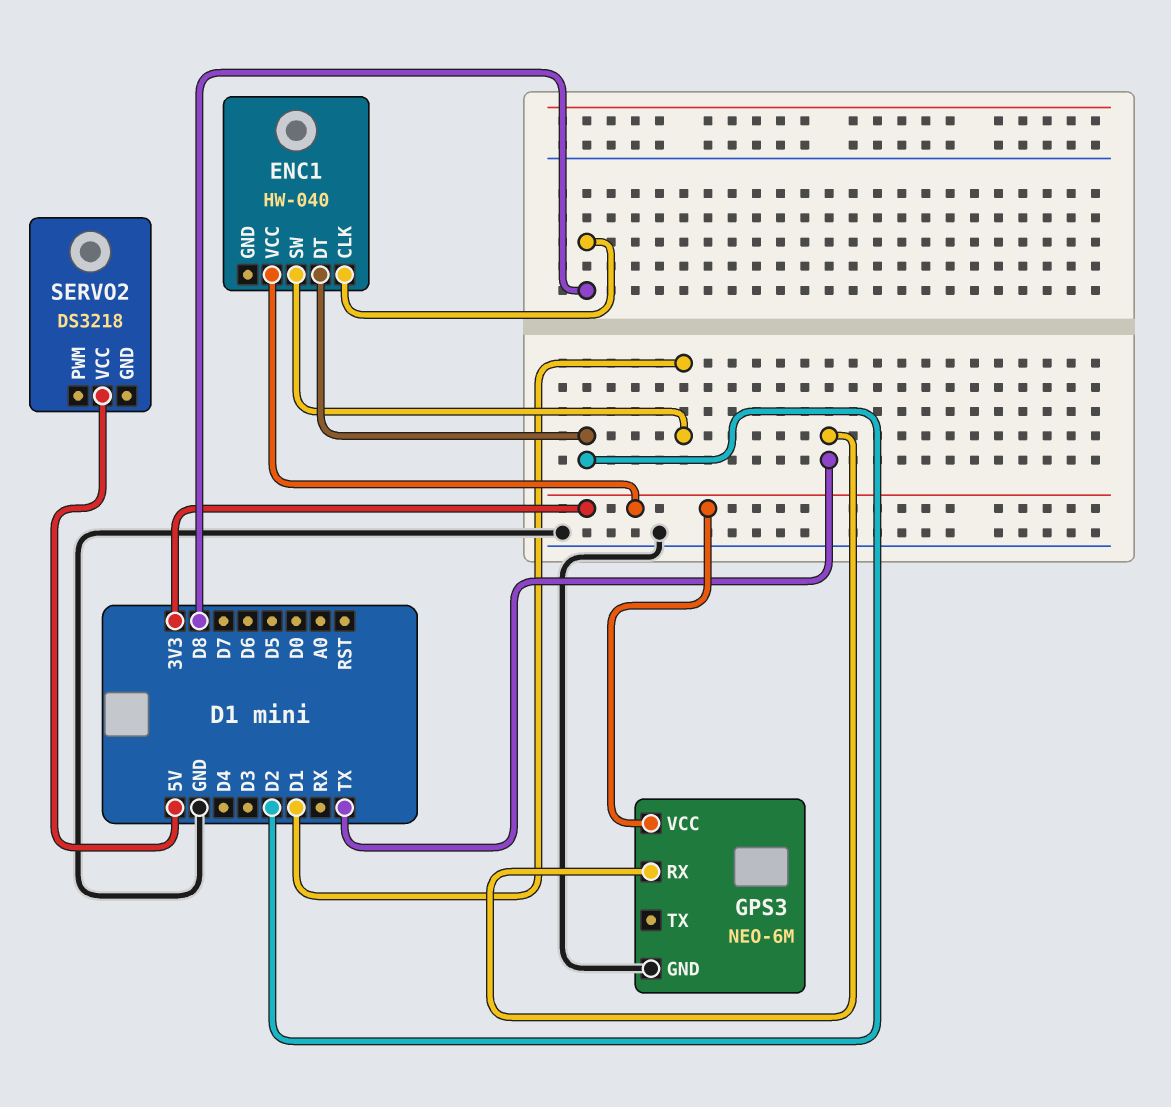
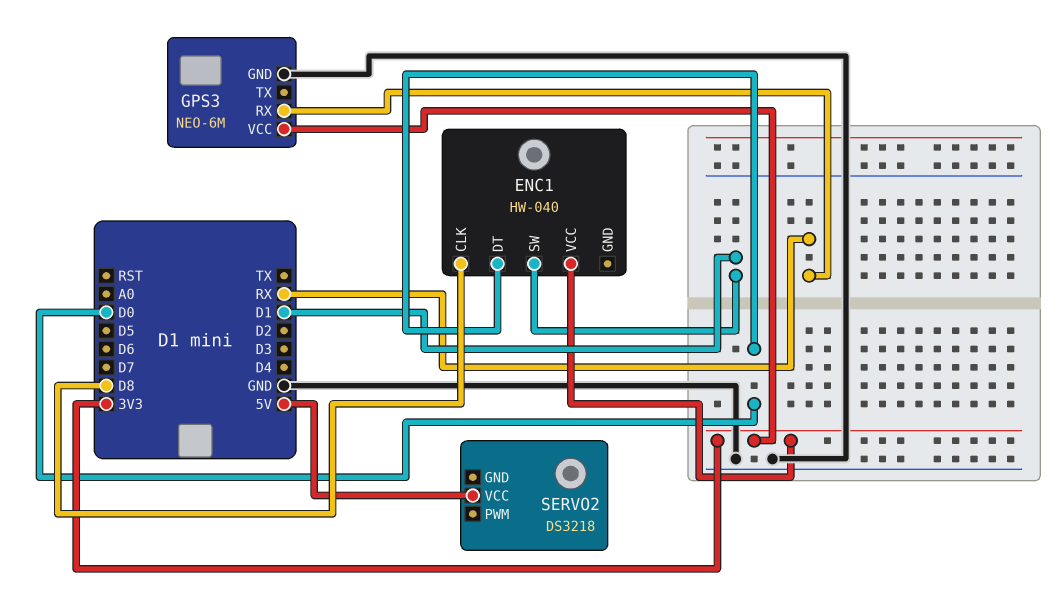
ENC1 pin DT: D2 -> D0
GPS3 pin RX: TX -> RX

